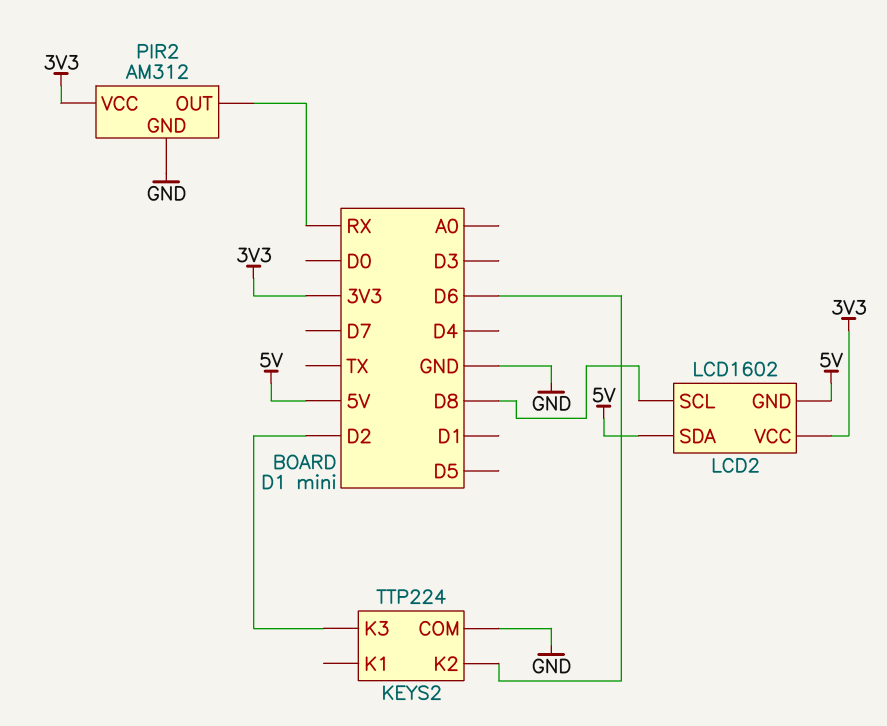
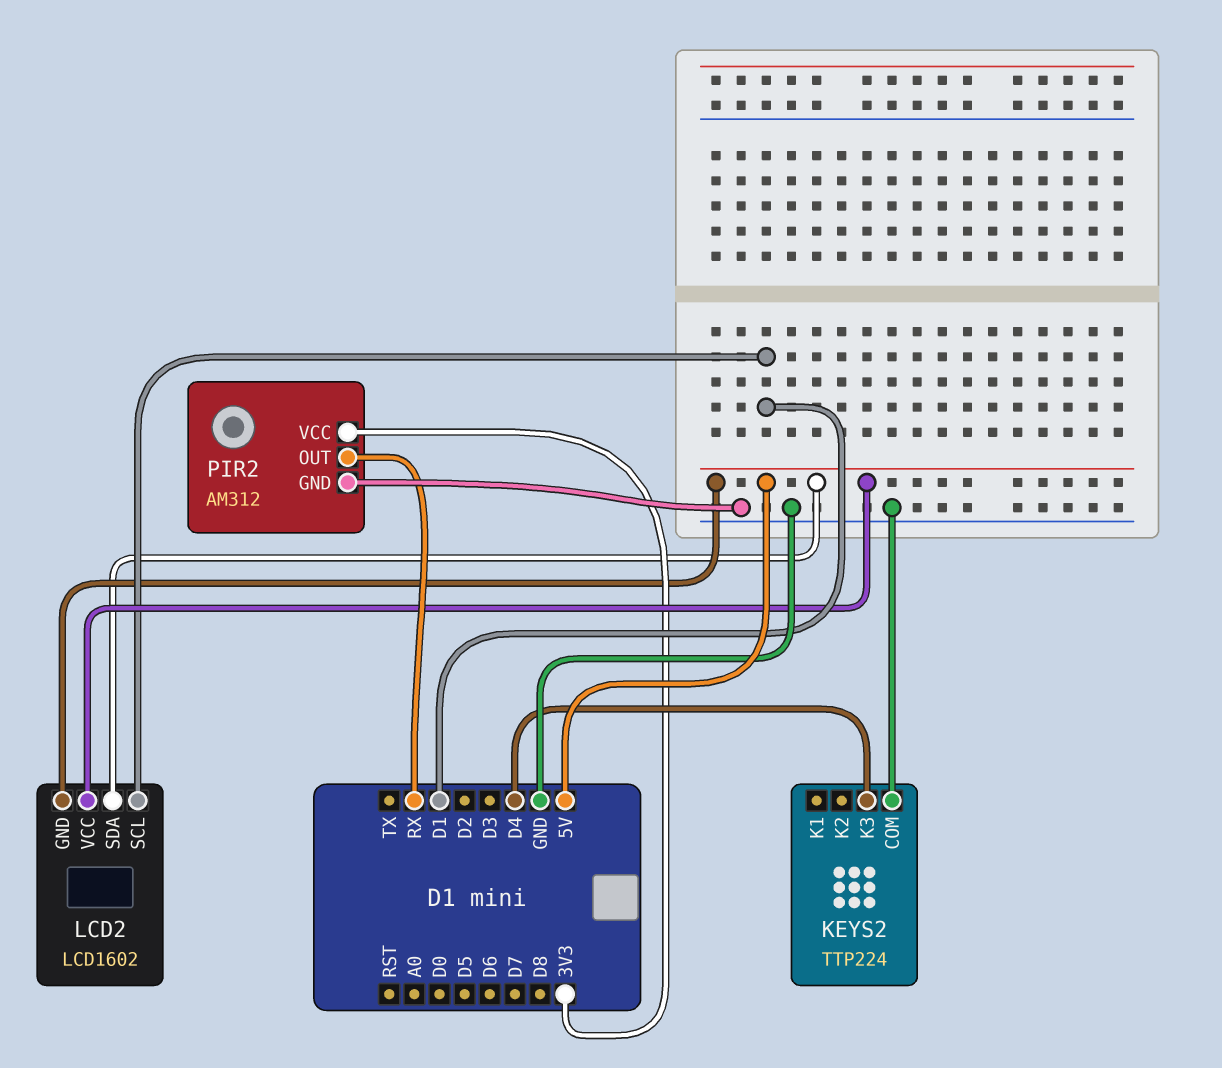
KEYS2 pin K2: D6 -> none
KEYS2 pin K3: D2 -> D4
LCD2 pin SCL: D8 -> D1
LCD2 pin VCC: 3V3 -> 5V

